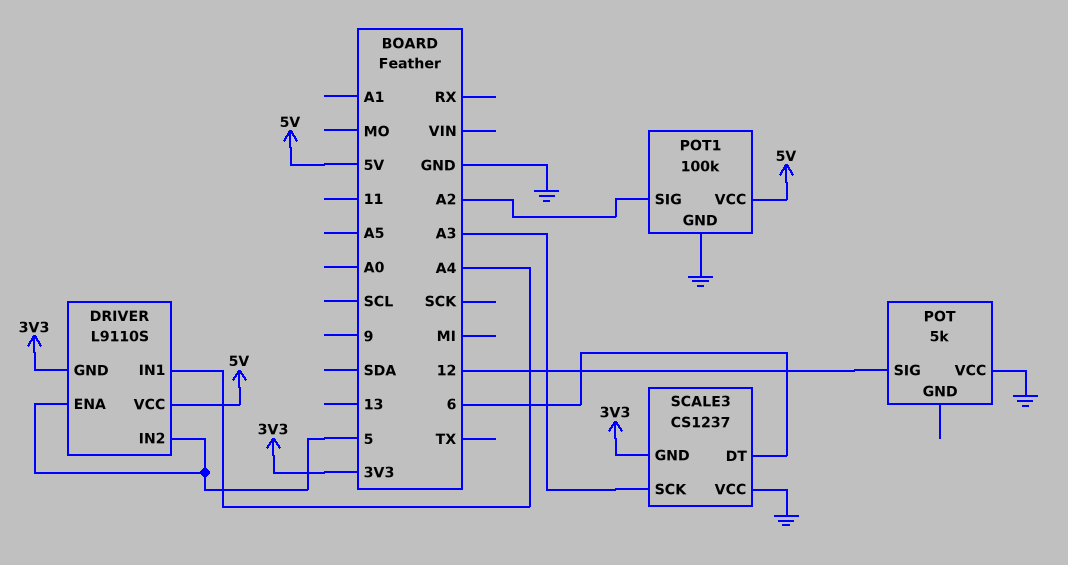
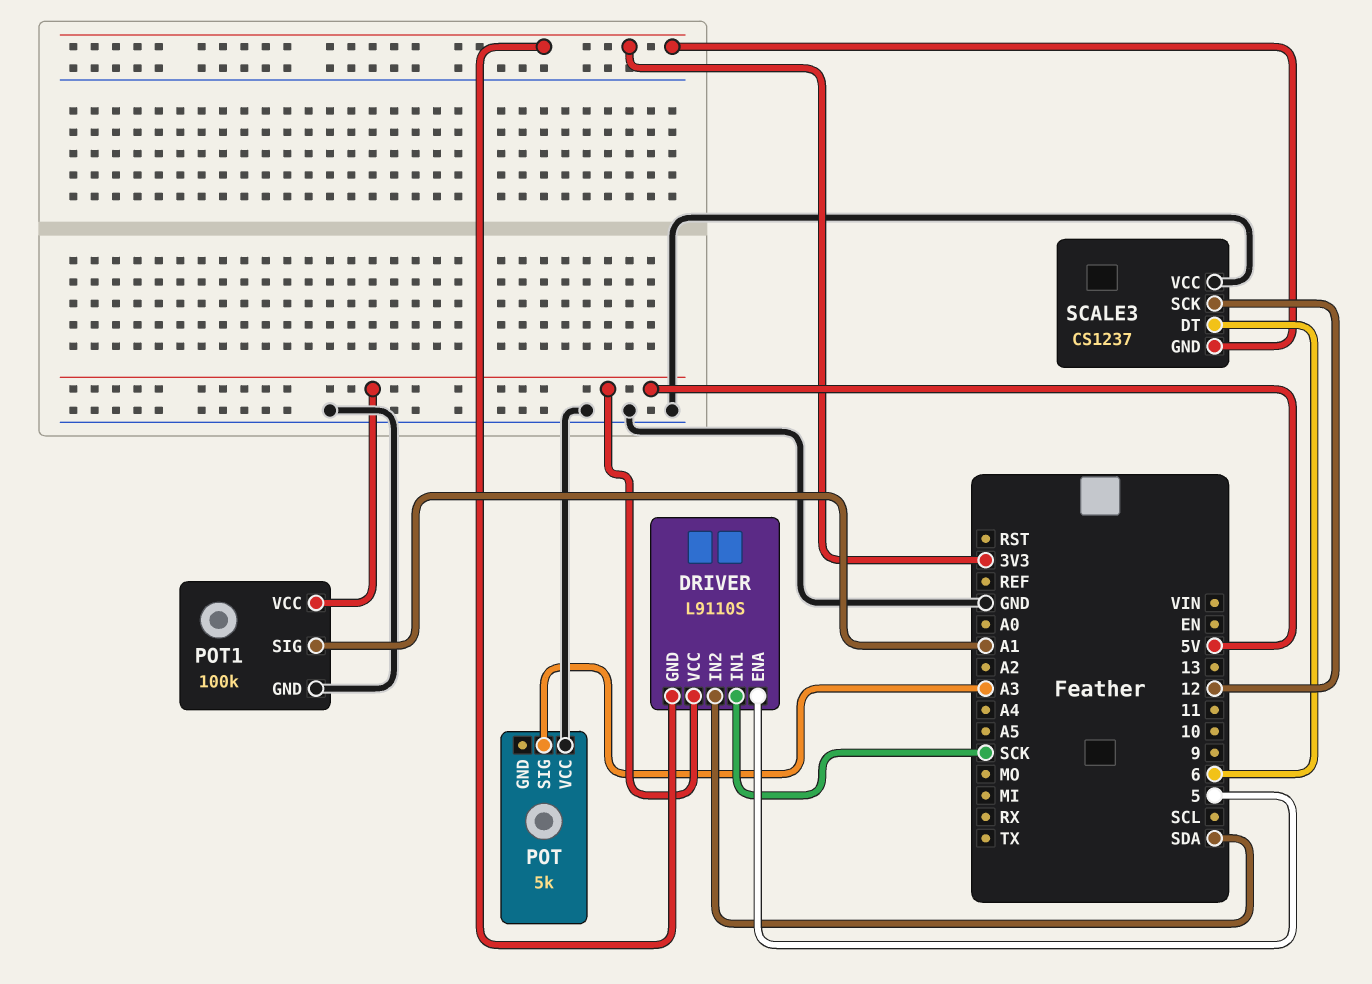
DRIVER pin IN1: A4 -> SCK
DRIVER pin IN2: 5 -> SDA
POT pin SIG: 12 -> A3
POT1 pin SIG: A2 -> A1
SCALE3 pin SCK: A3 -> 12

